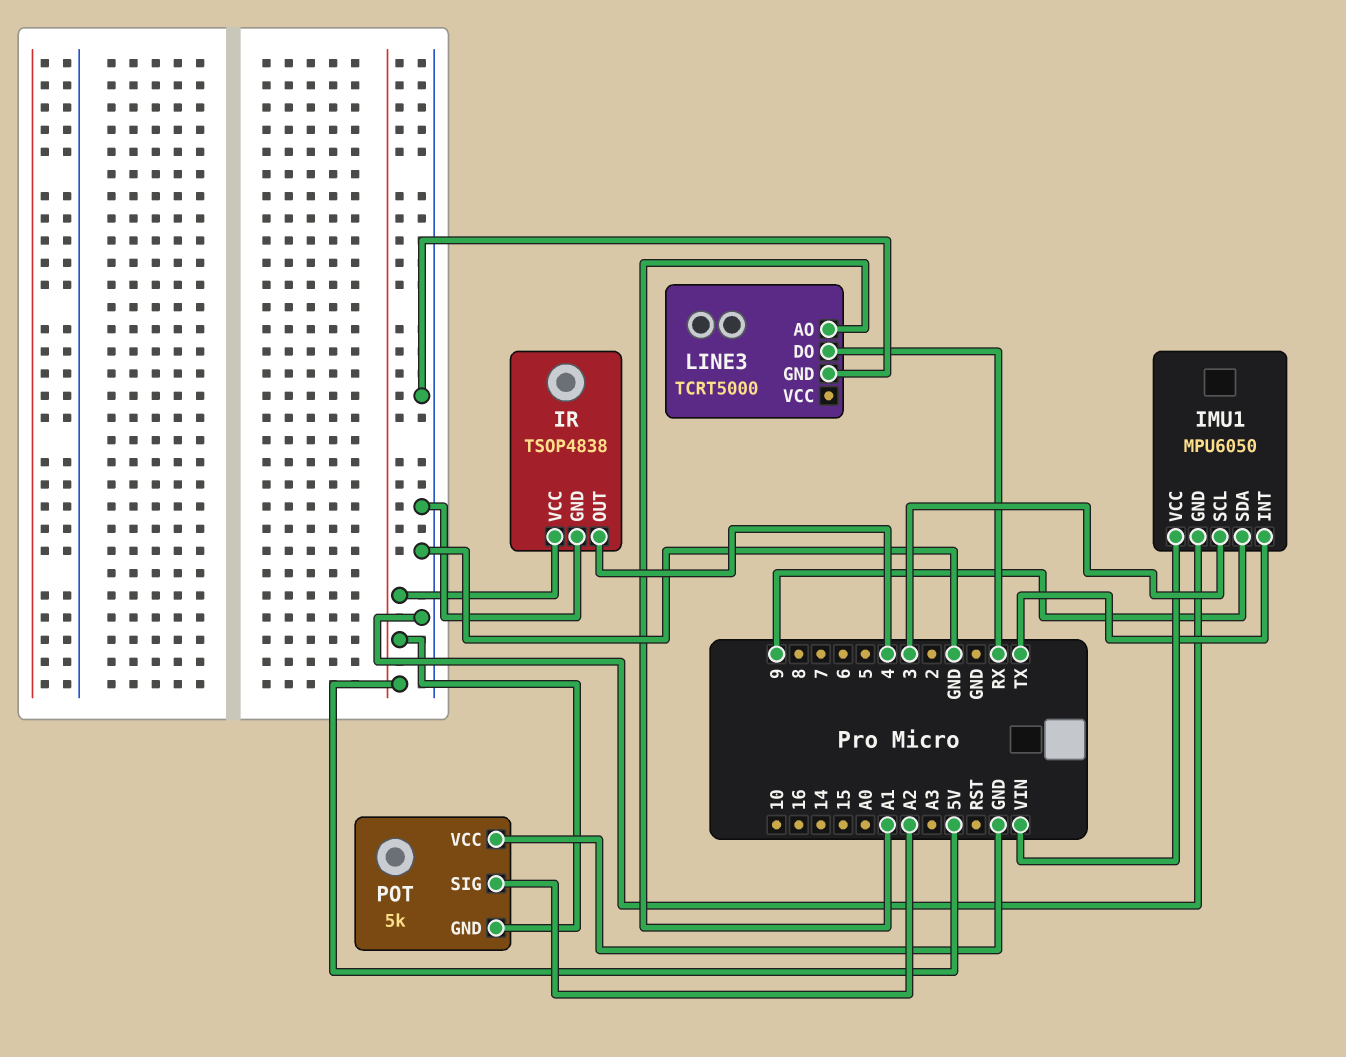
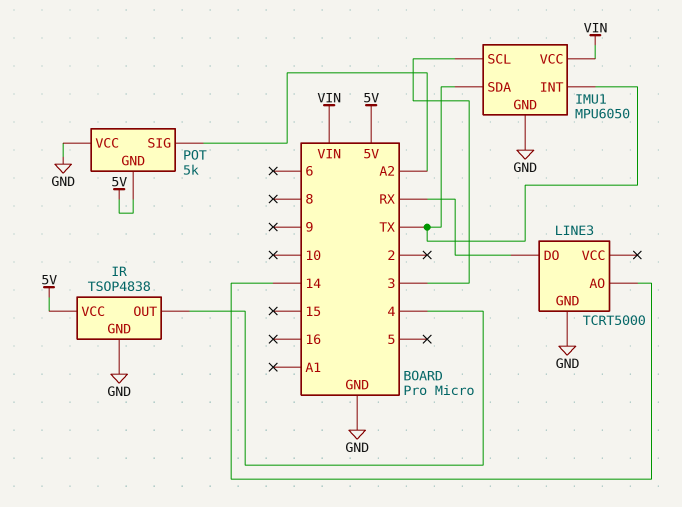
IMU1 pin SDA: 9 -> TX
LINE3 pin AO: A1 -> 14

